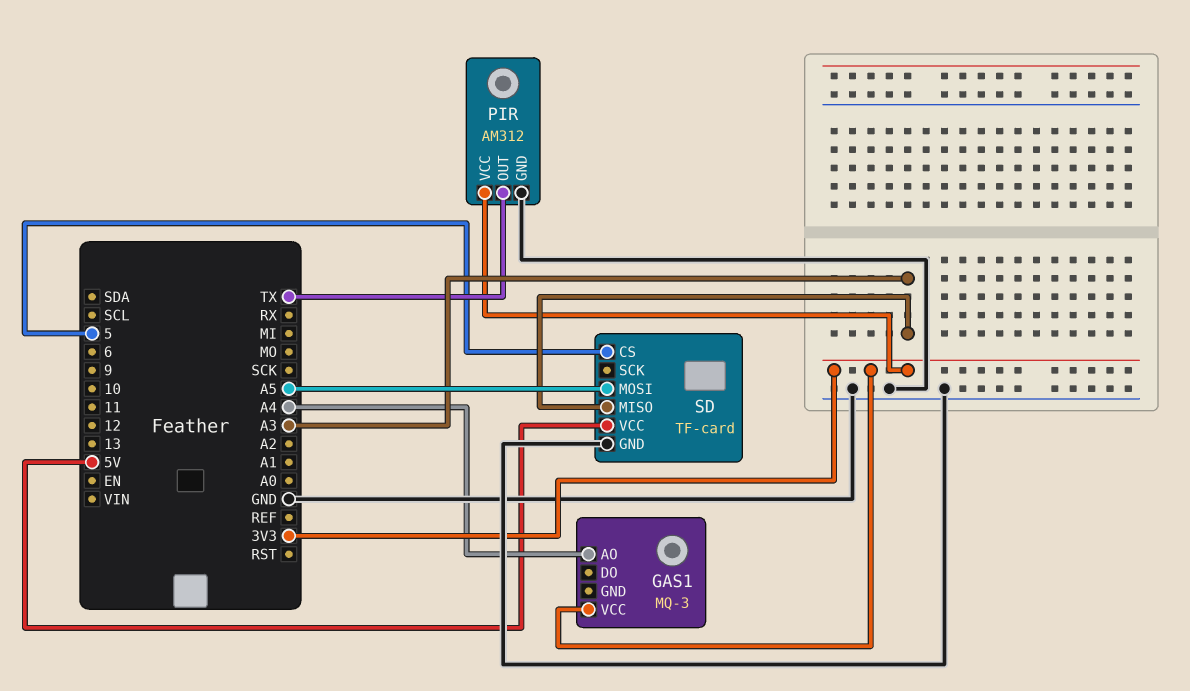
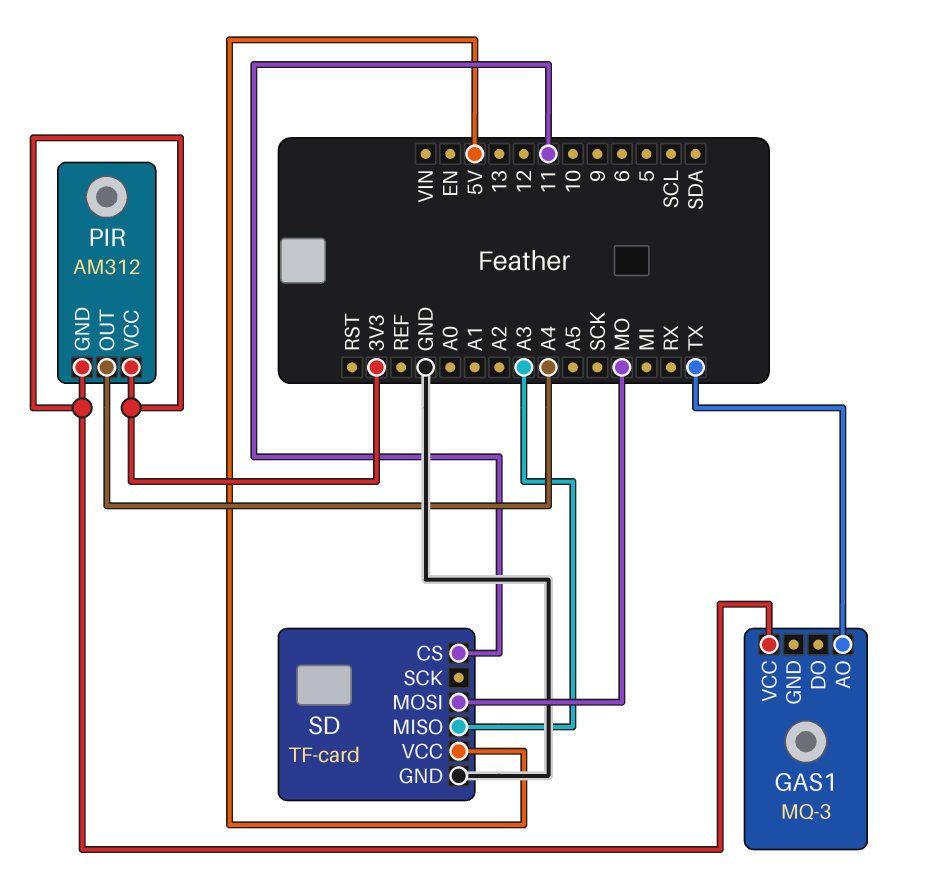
GAS1 pin AO: A4 -> TX
PIR pin GND: GND -> 3V3
PIR pin OUT: TX -> A4
SD pin CS: 5 -> 11
SD pin MOSI: A5 -> MO

